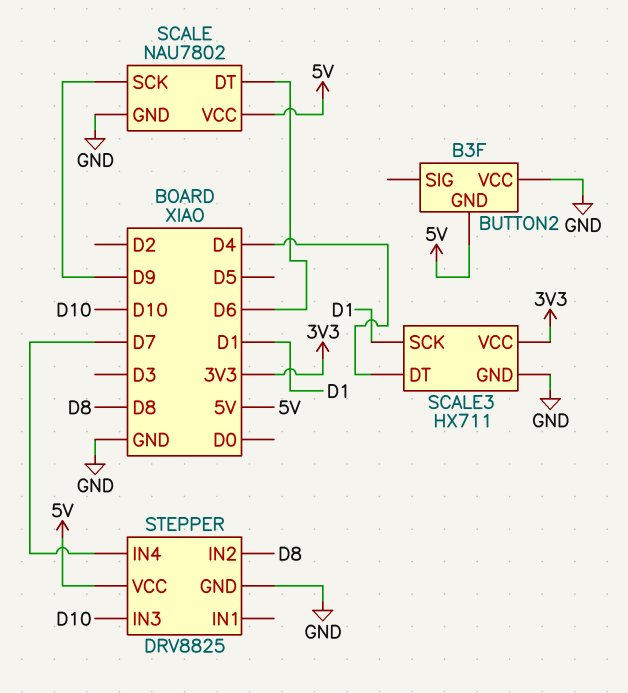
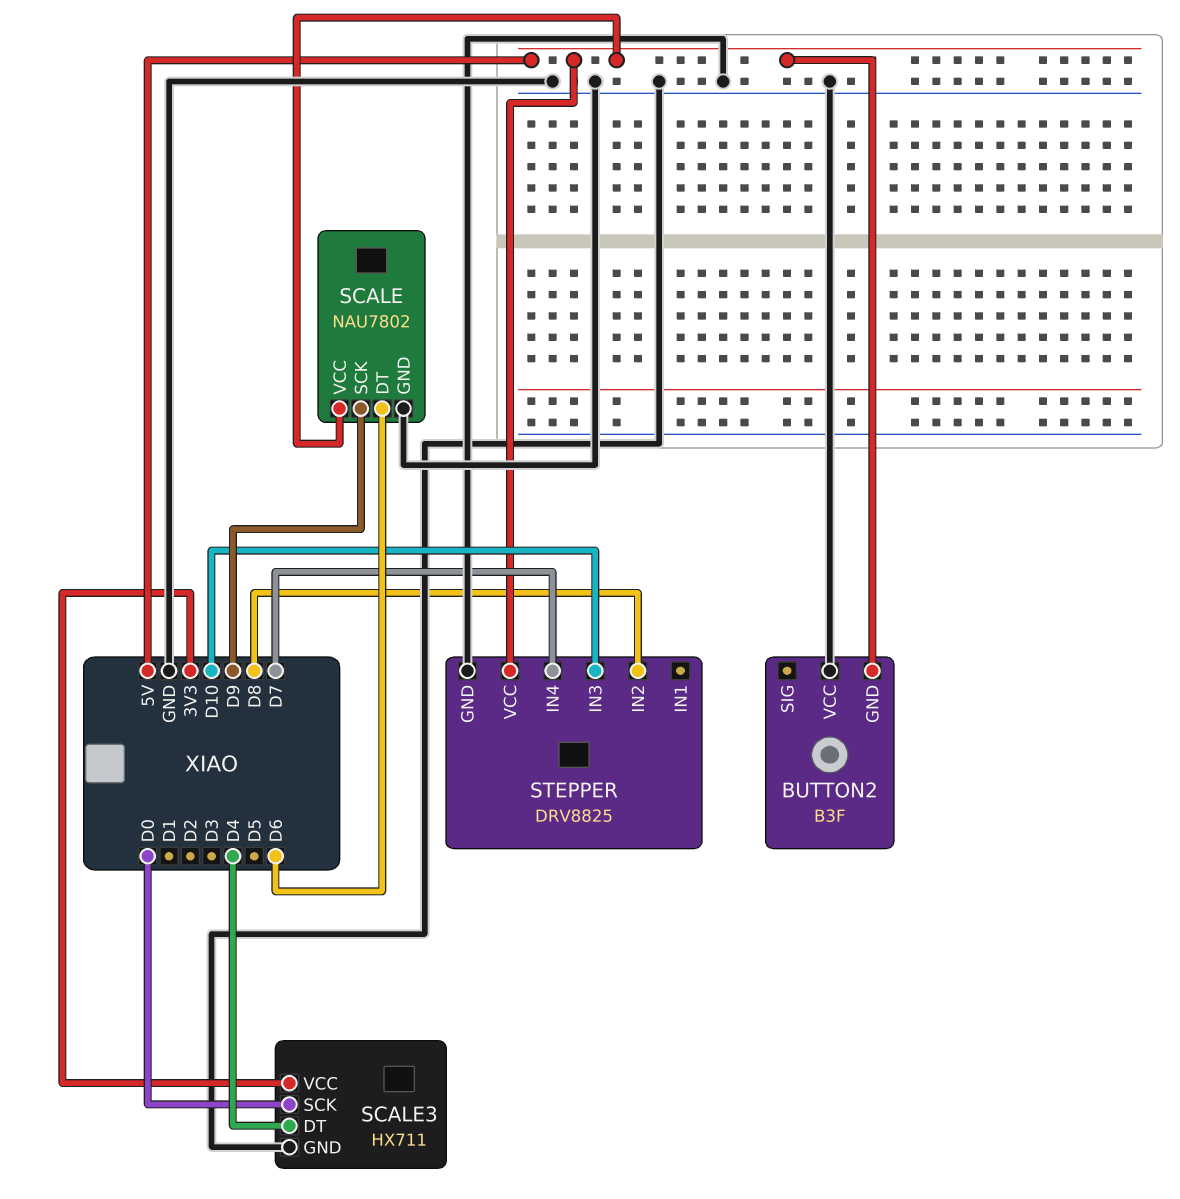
SCALE3 pin SCK: D1 -> D0

